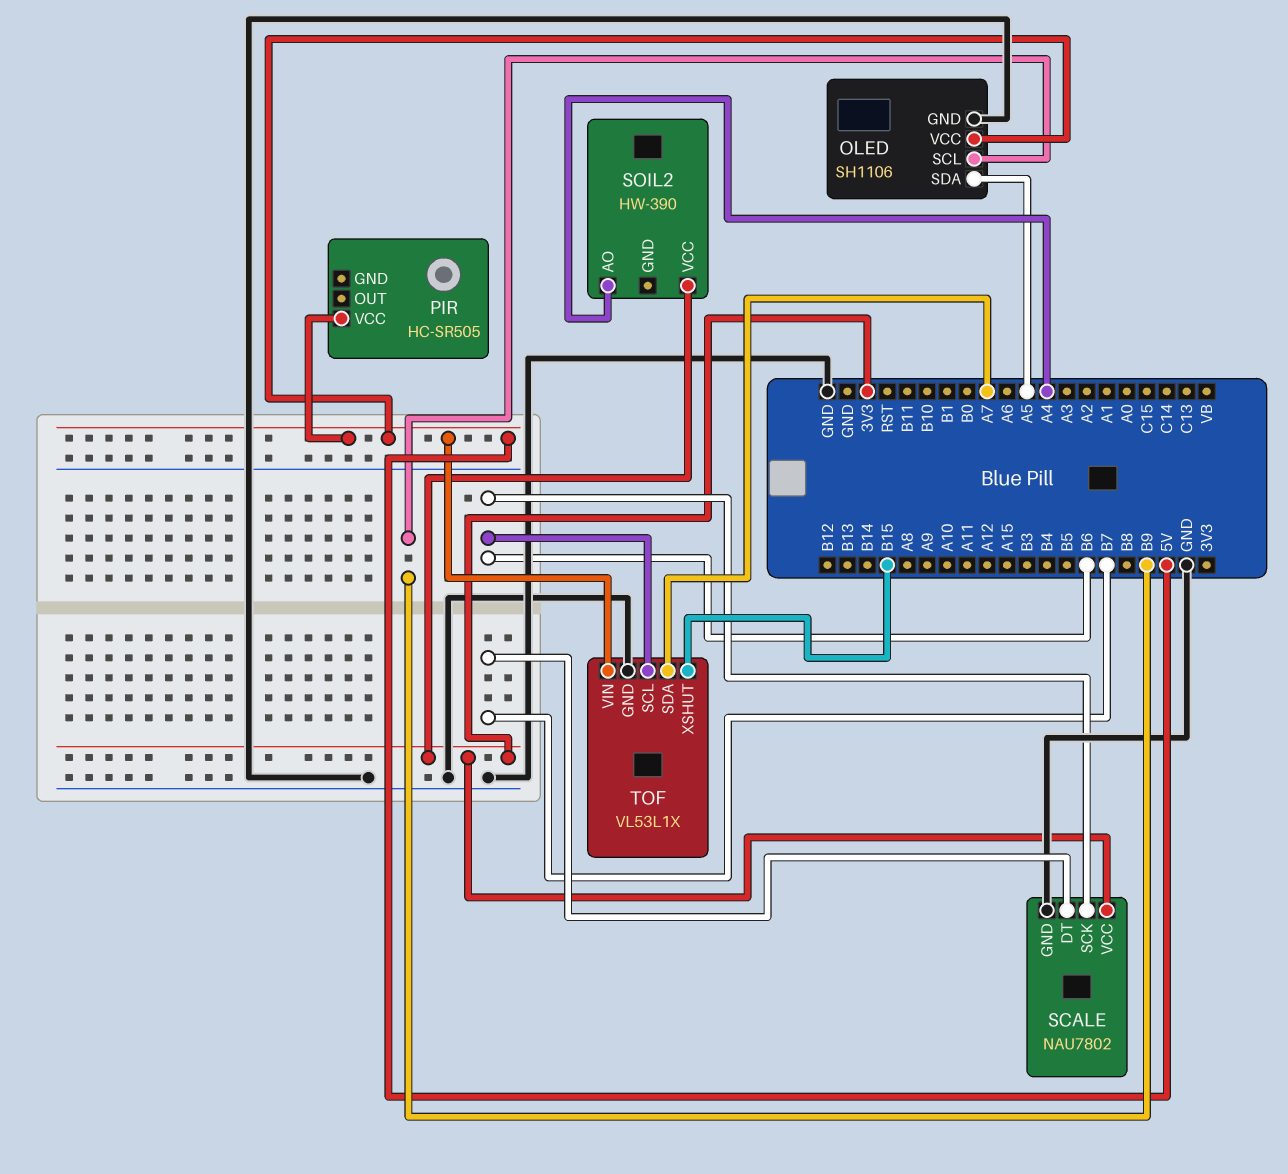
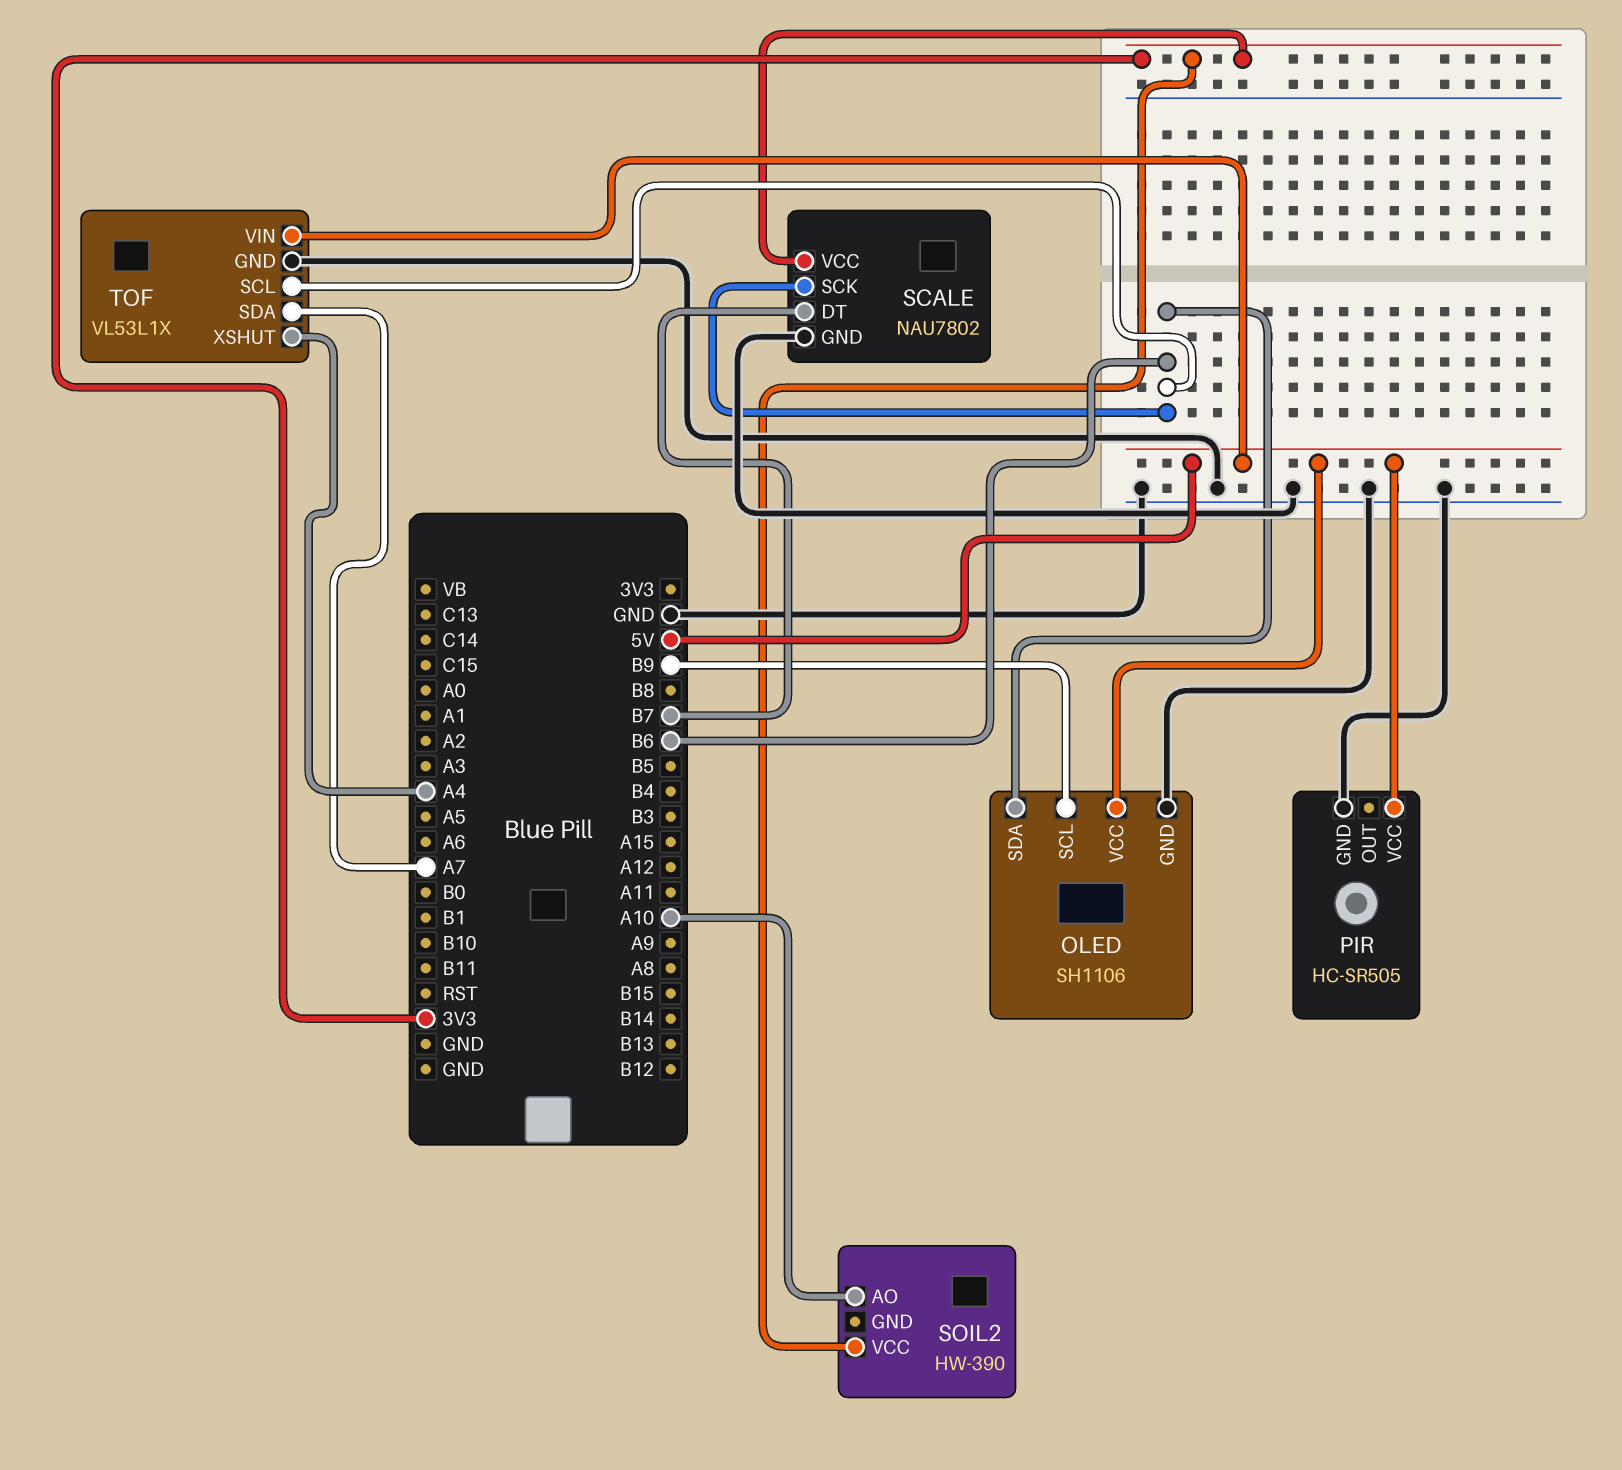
OLED pin SDA: A5 -> B6
PIR pin GND: none -> GND
SOIL2 pin AO: A4 -> A10
TOF pin XSHUT: B15 -> A4

